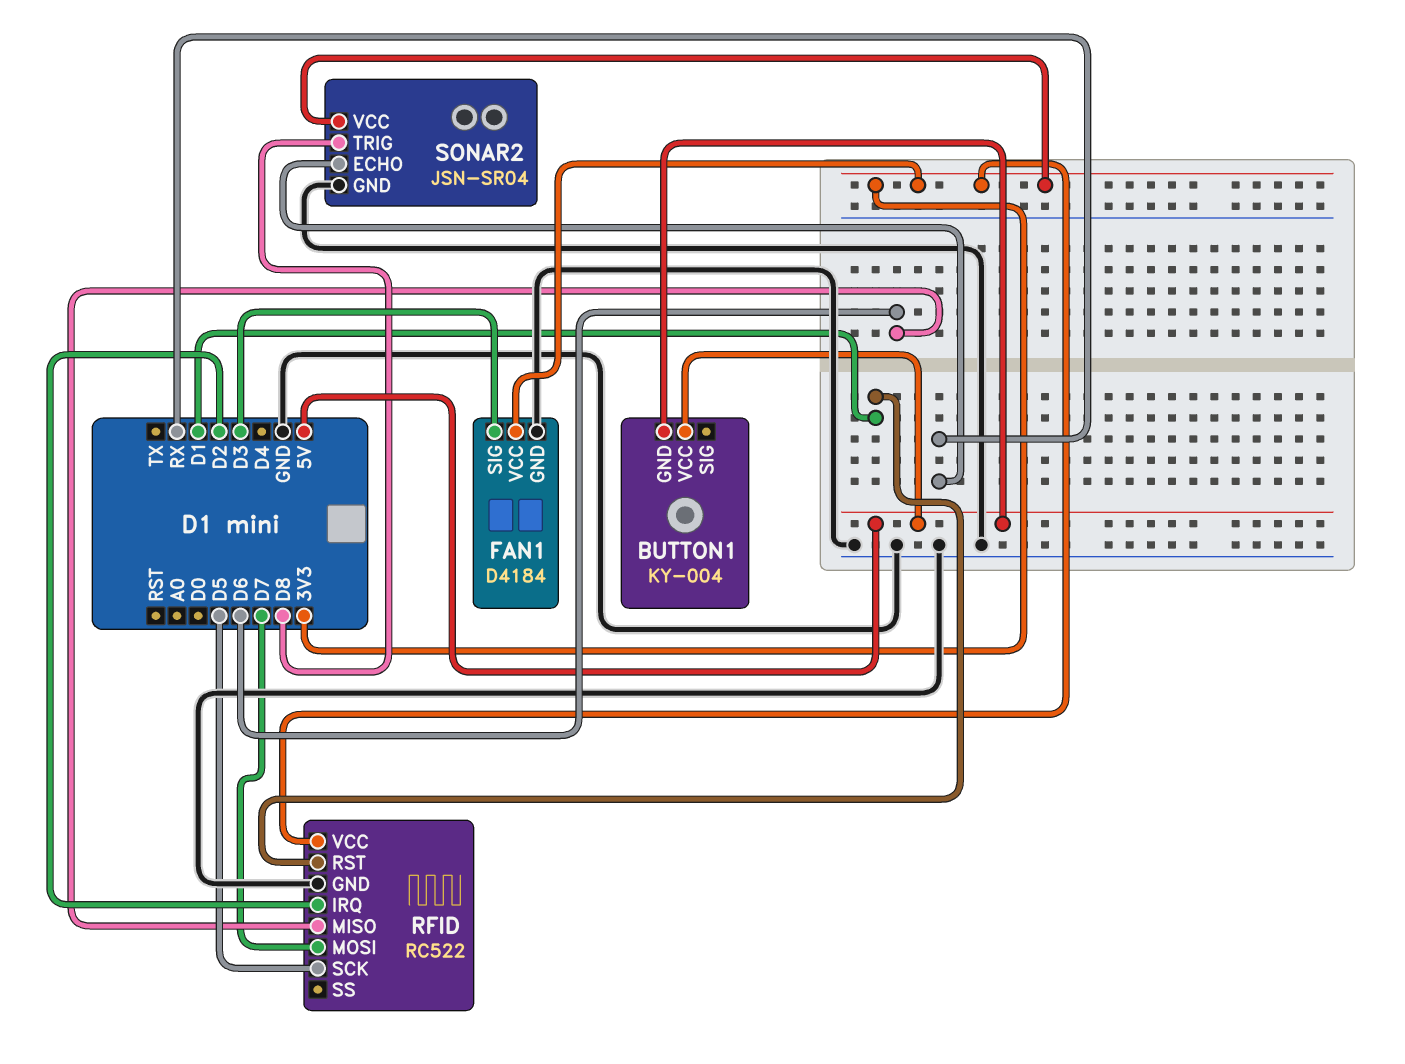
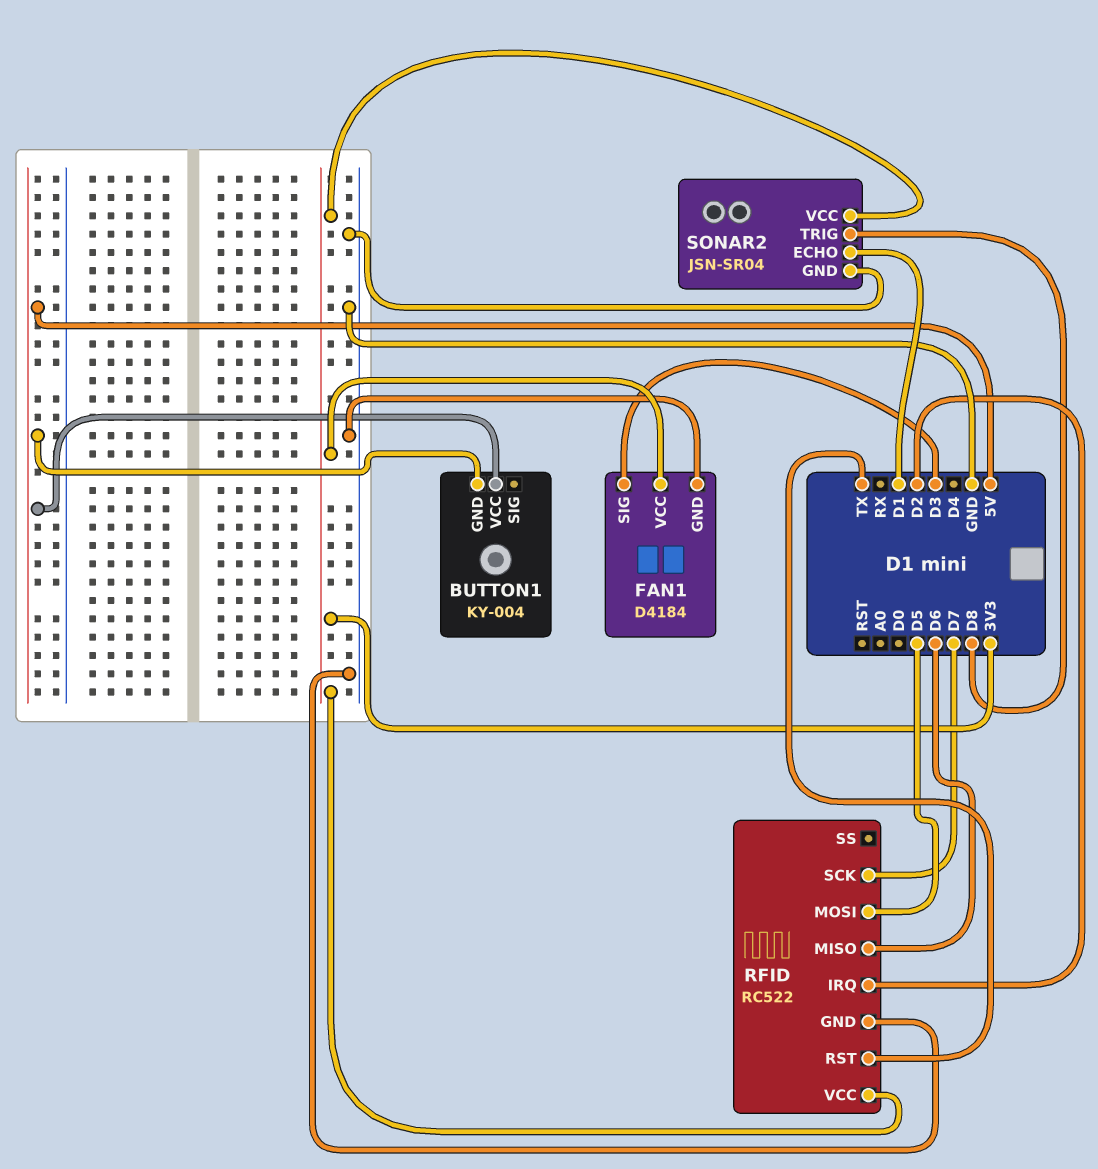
RFID pin MOSI: D7 -> D5
RFID pin RST: D1 -> TX
RFID pin SCK: D5 -> D7
SONAR2 pin ECHO: RX -> D1

